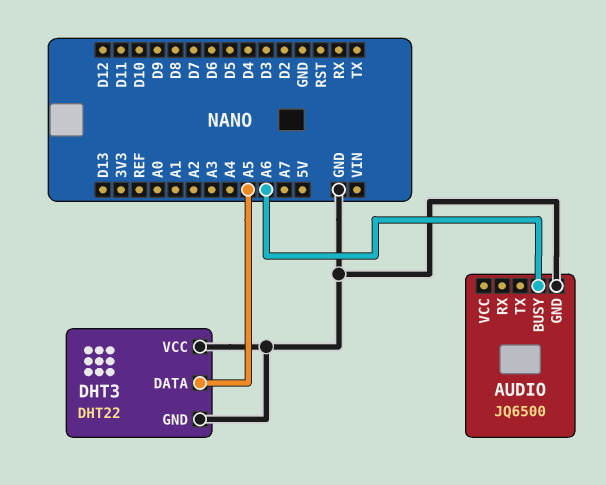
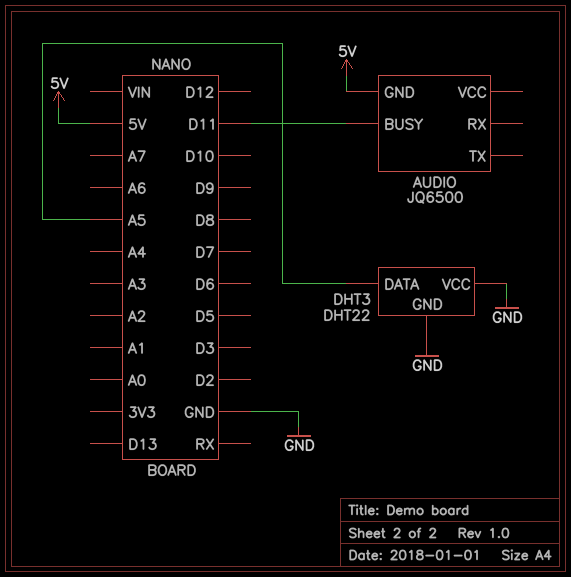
AUDIO pin BUSY: A6 -> D11
AUDIO pin GND: GND -> 5V

